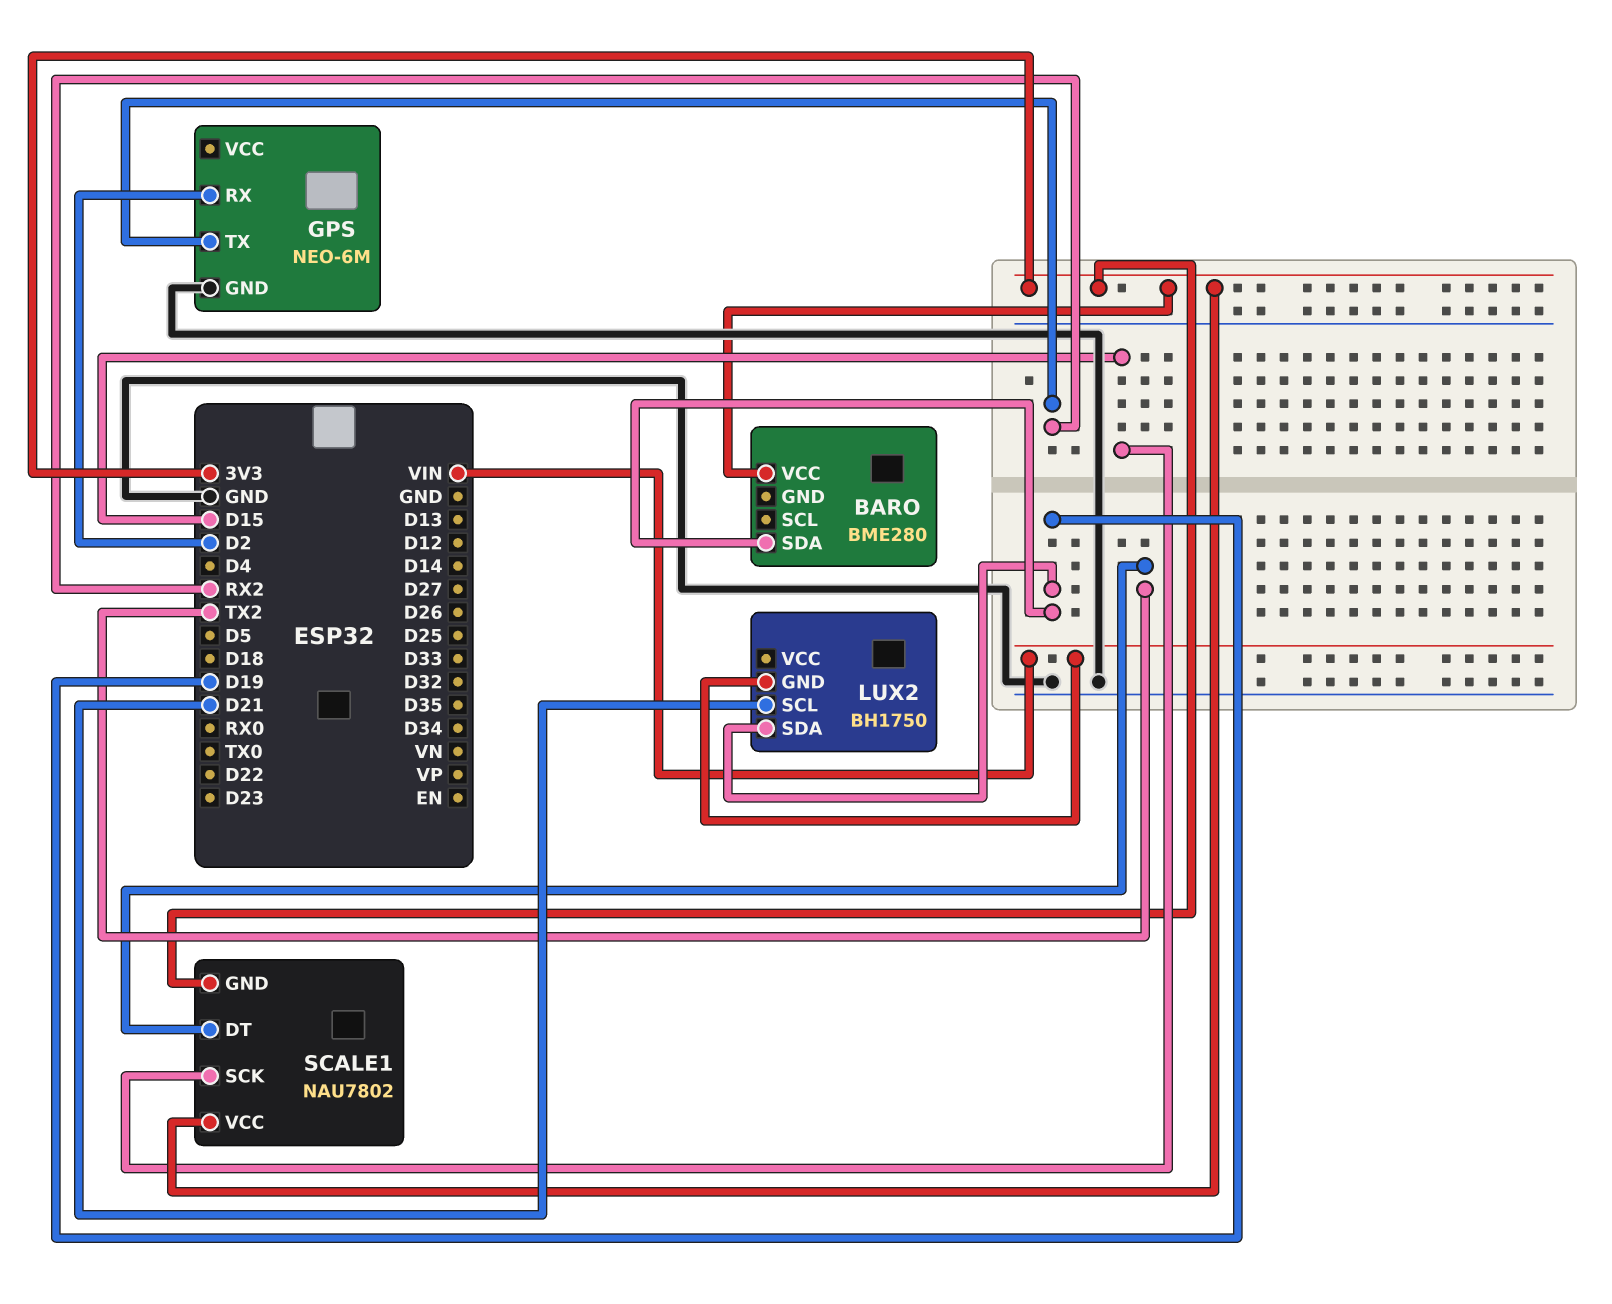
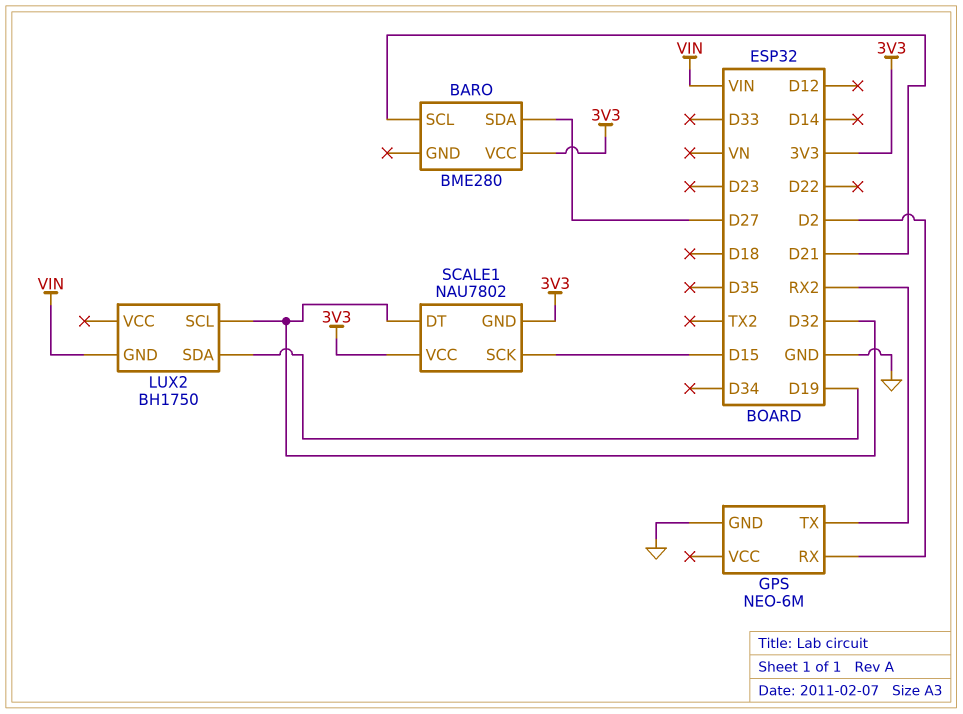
BARO pin SCL: none -> D21
BARO pin SDA: D19 -> D27
LUX2 pin SCL: D21 -> D32
SCALE1 pin DT: TX2 -> D32

